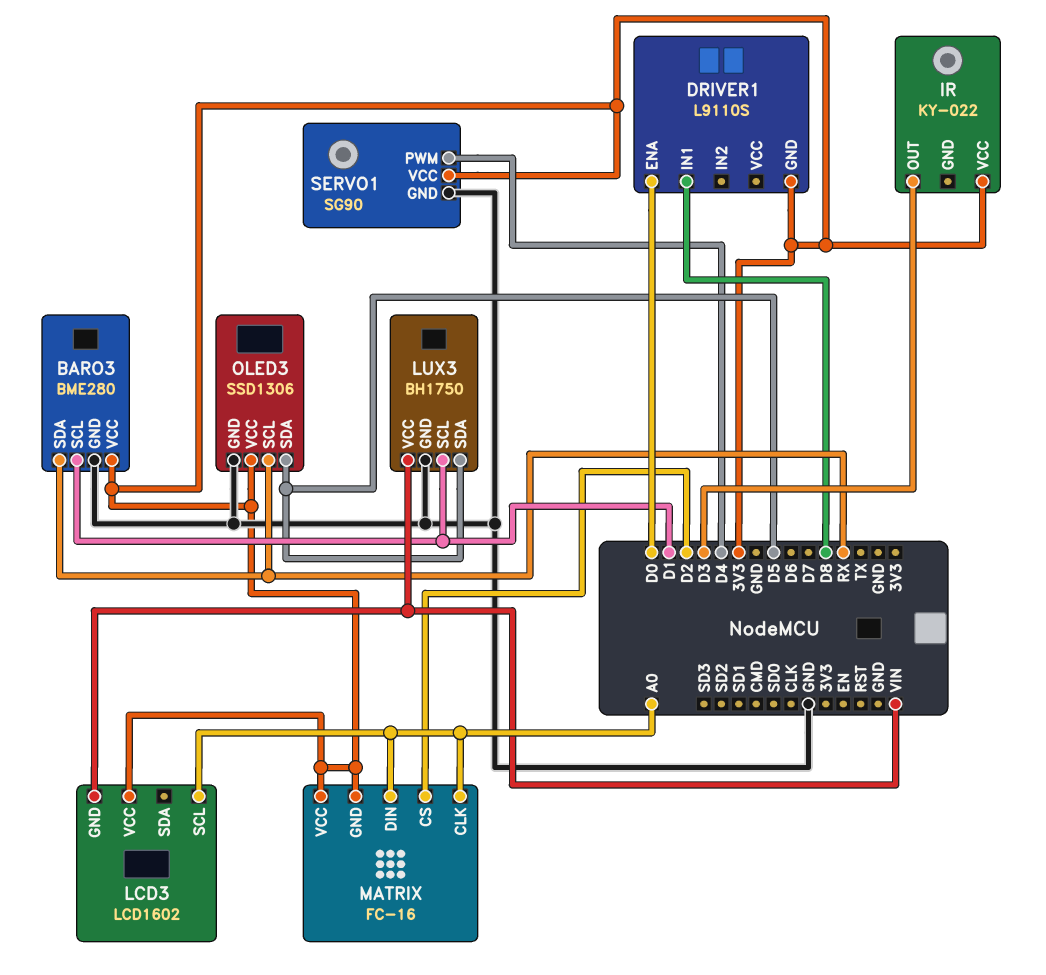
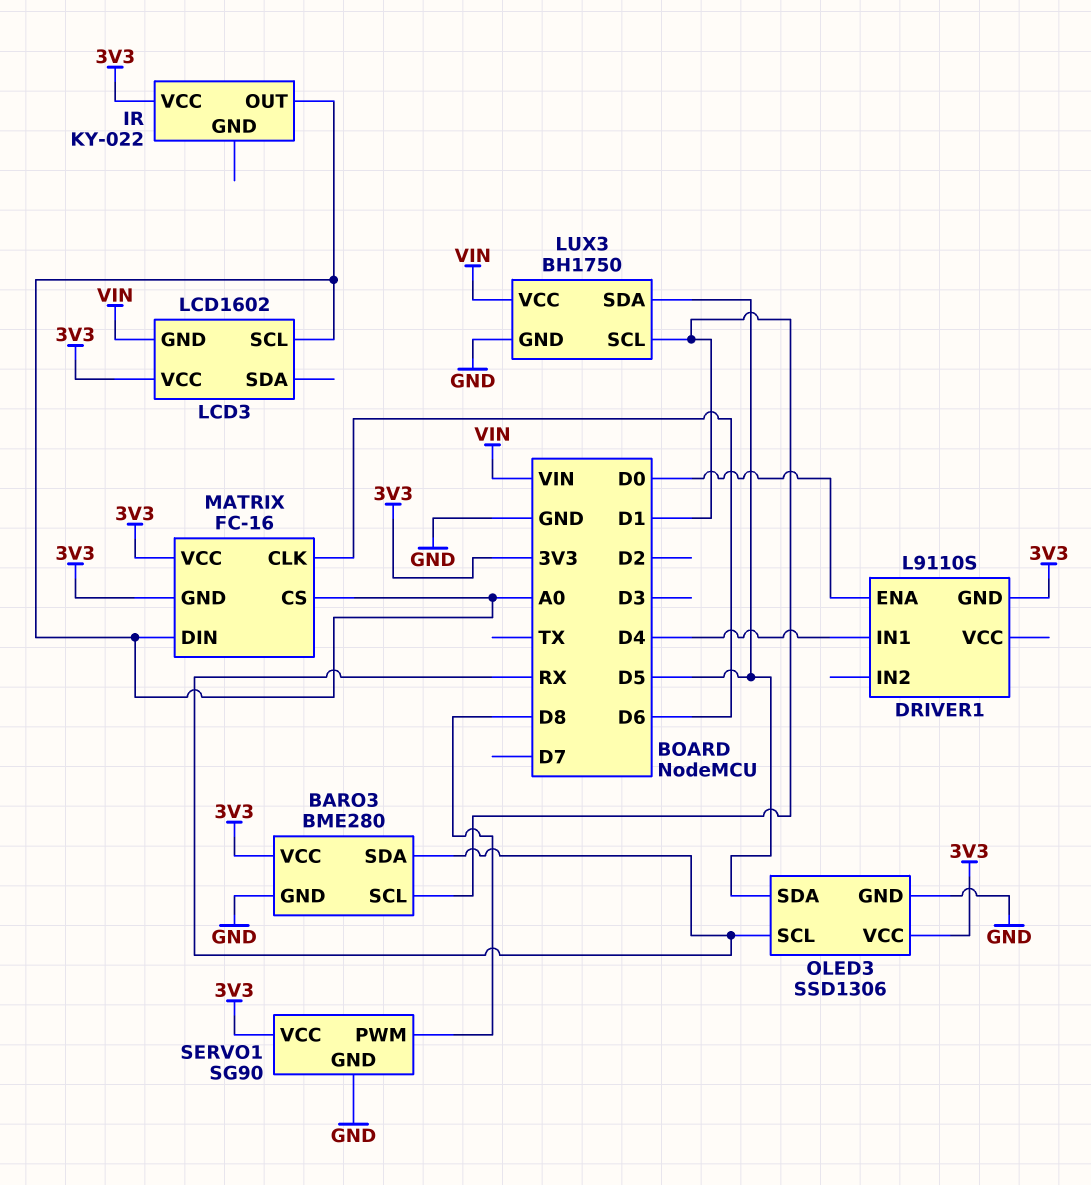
DRIVER1 pin IN1: D8 -> D4
IR pin OUT: D3 -> A0
MATRIX pin CLK: A0 -> D6
MATRIX pin CS: D2 -> A0
SERVO1 pin PWM: D4 -> D8

